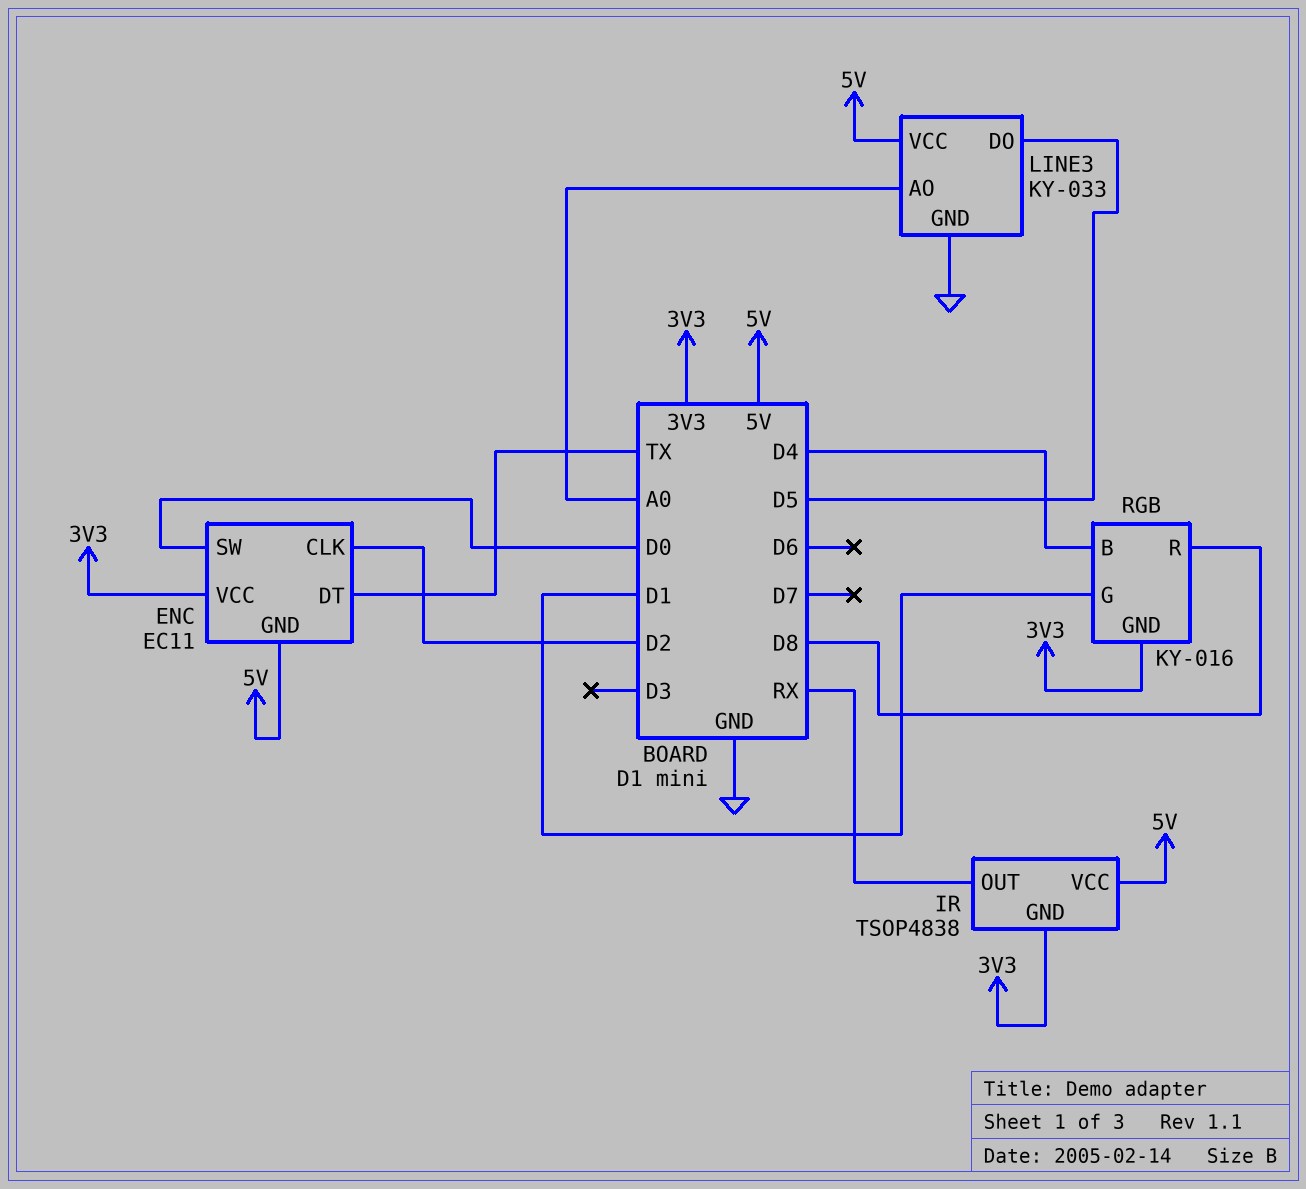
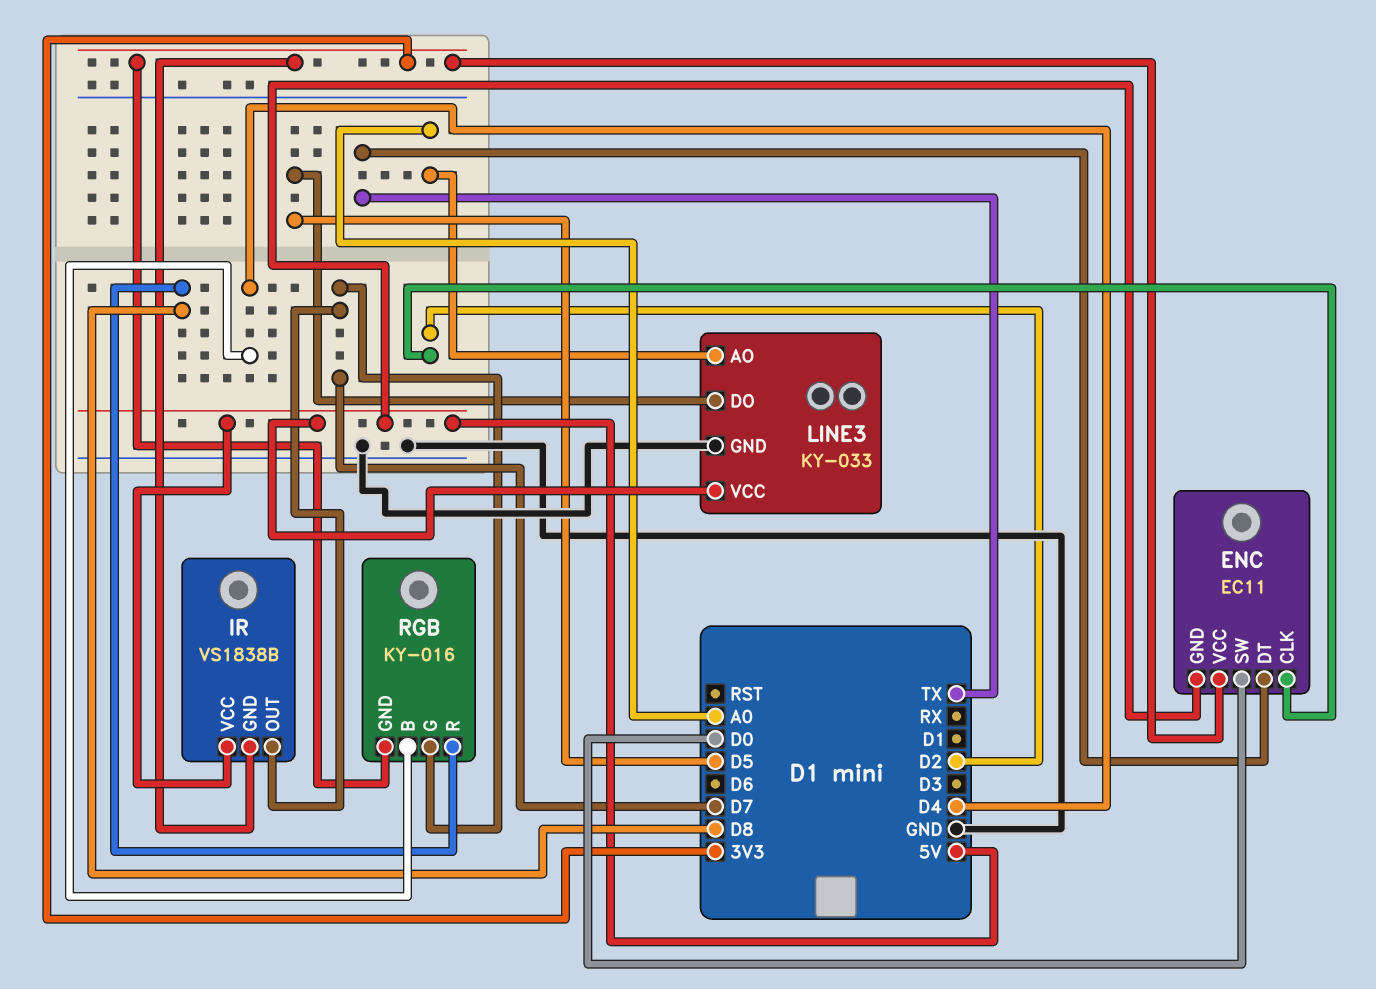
IR: TSOP4838 -> VS1838B
IR pin OUT: RX -> D7
RGB pin G: D1 -> D7

